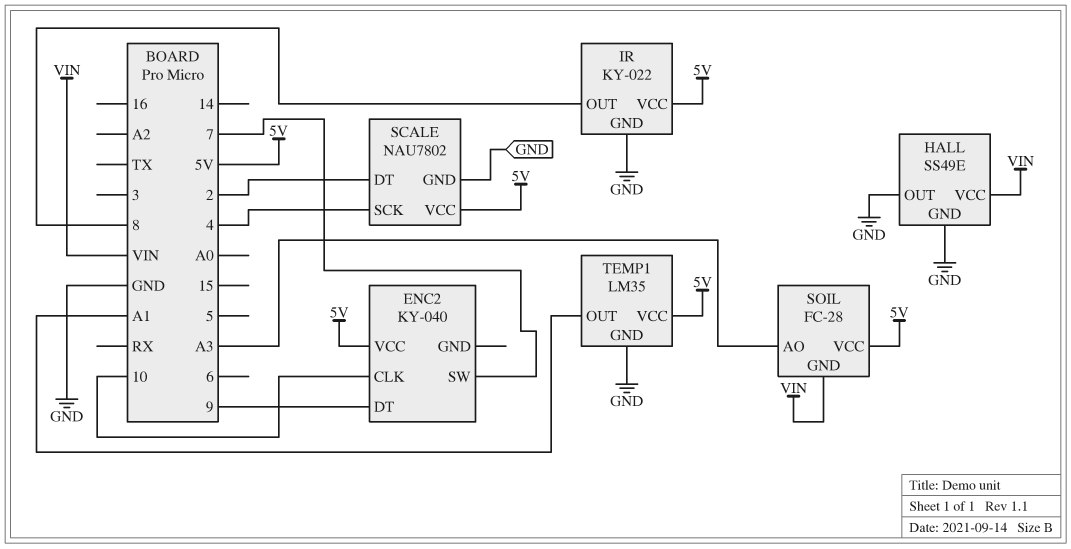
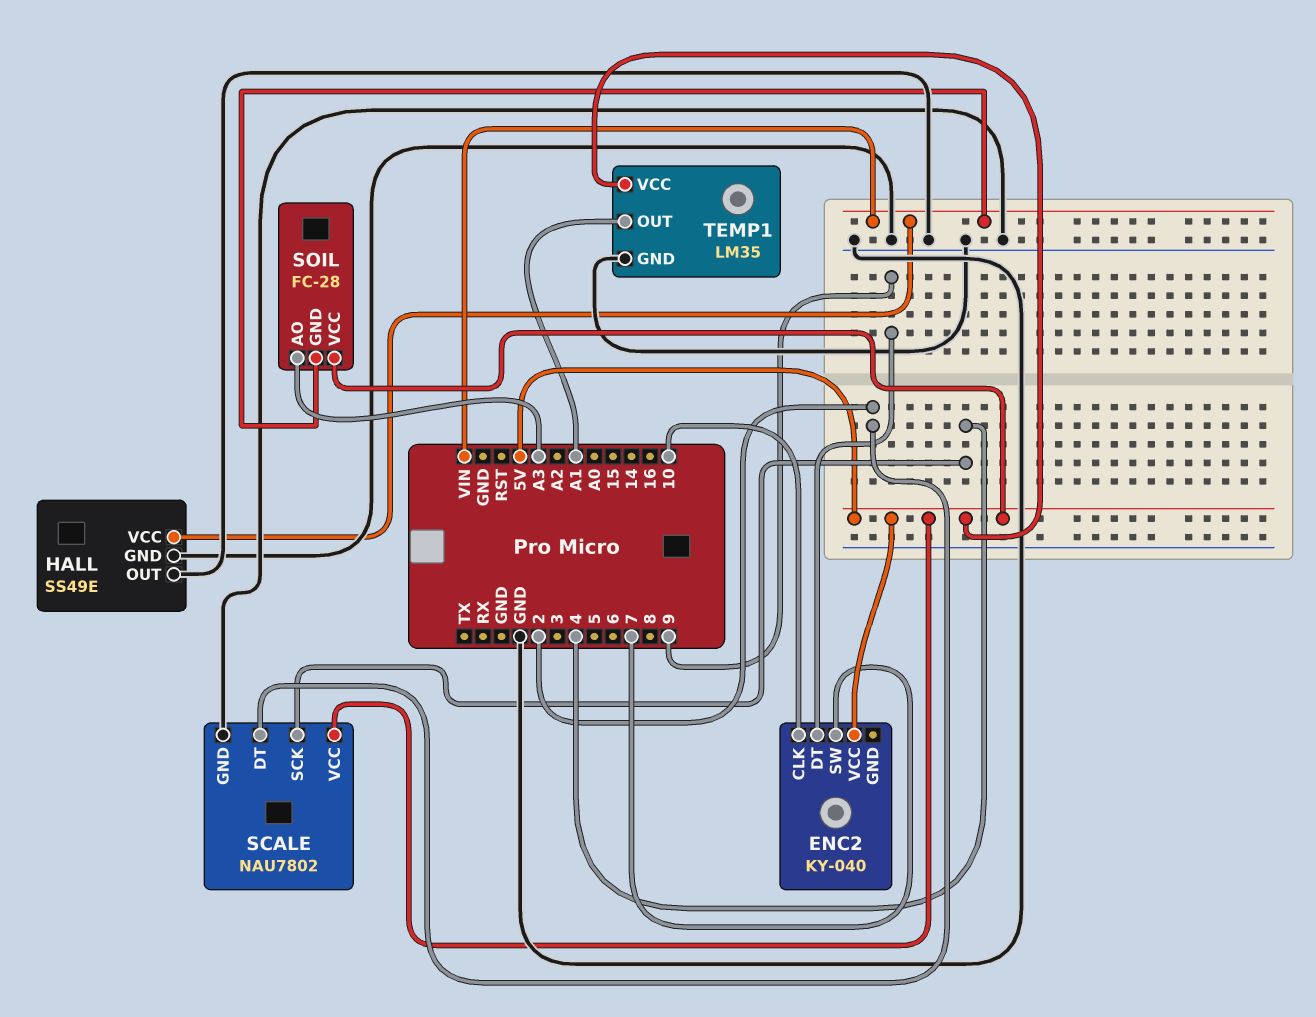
IR: KY-022 -> none
IR pin GND: GND -> none
IR pin OUT: 8 -> none
IR pin VCC: 5V -> none

